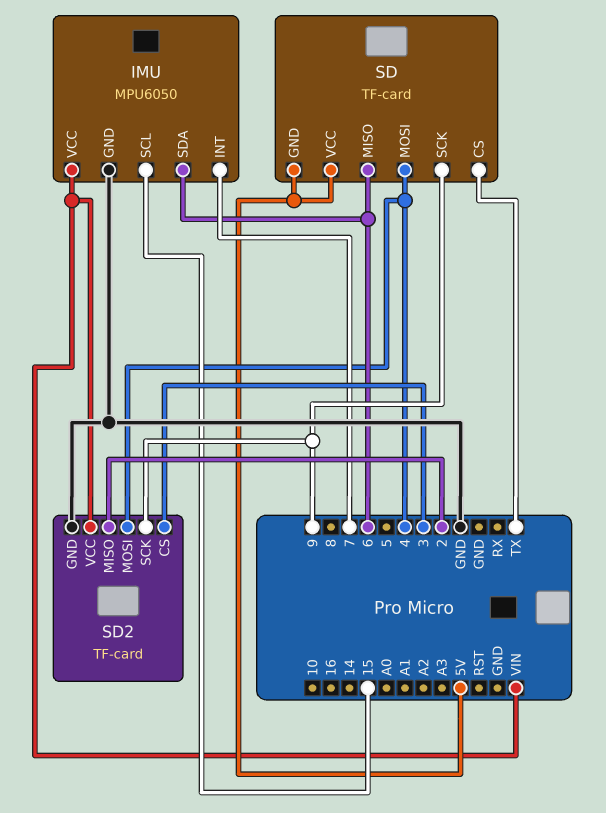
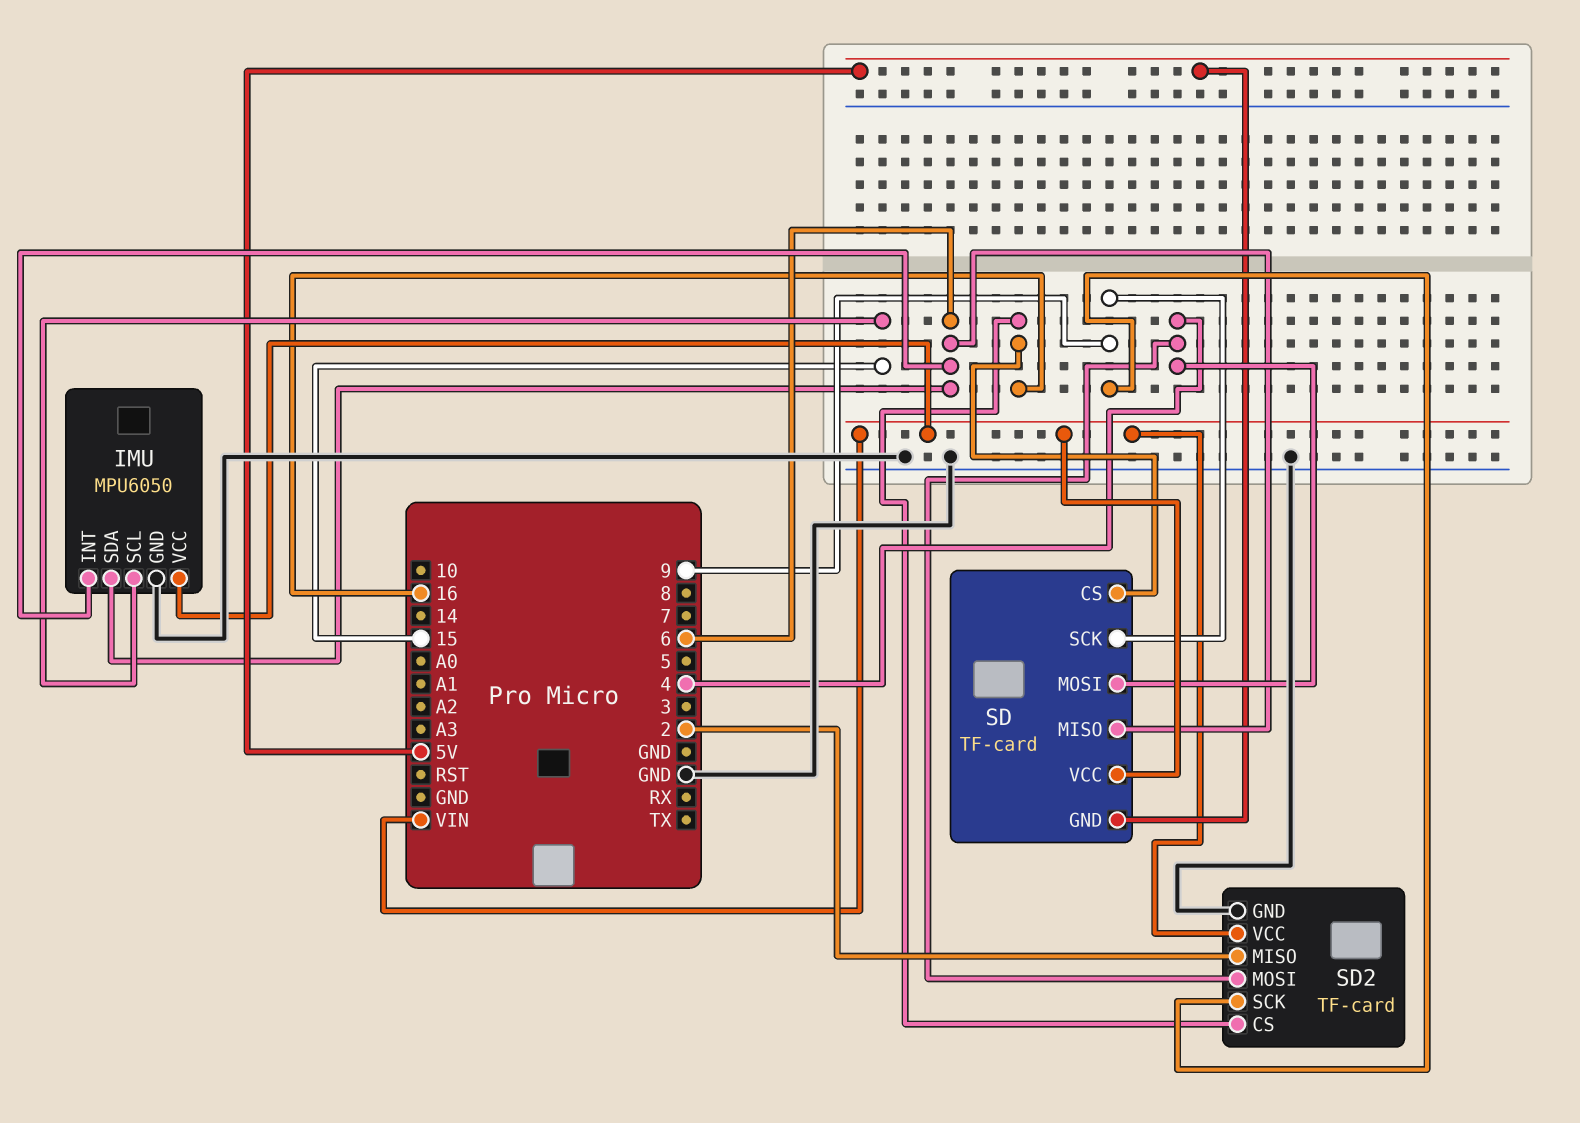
IMU pin INT: 7 -> 6
SD pin CS: TX -> 16
SD pin VCC: 5V -> VIN
SD2 pin CS: 3 -> 16

